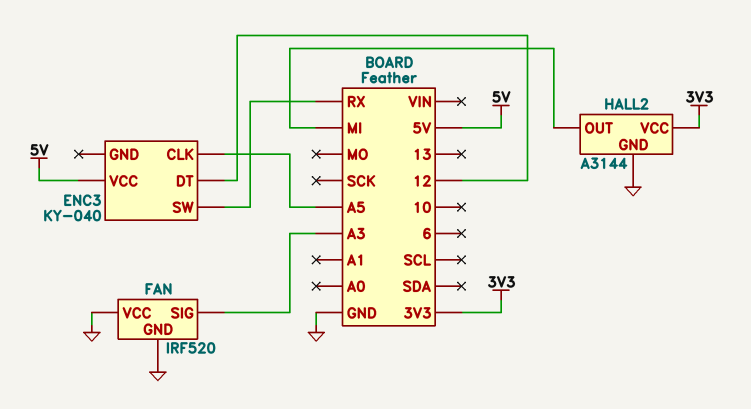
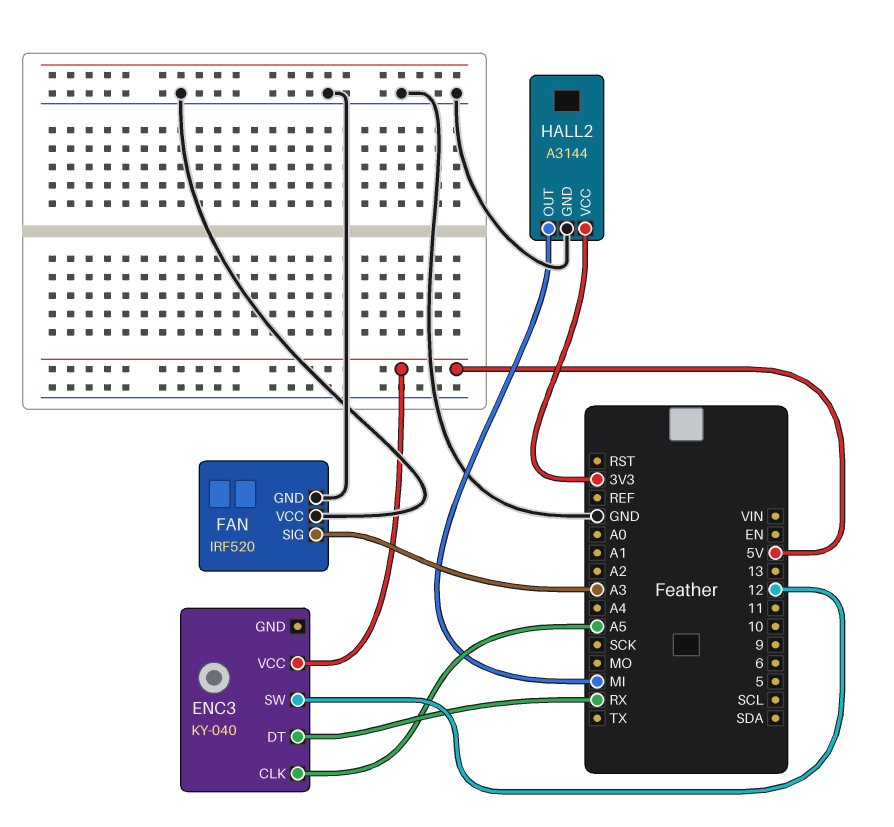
ENC3 pin DT: 12 -> RX
ENC3 pin SW: RX -> 12

